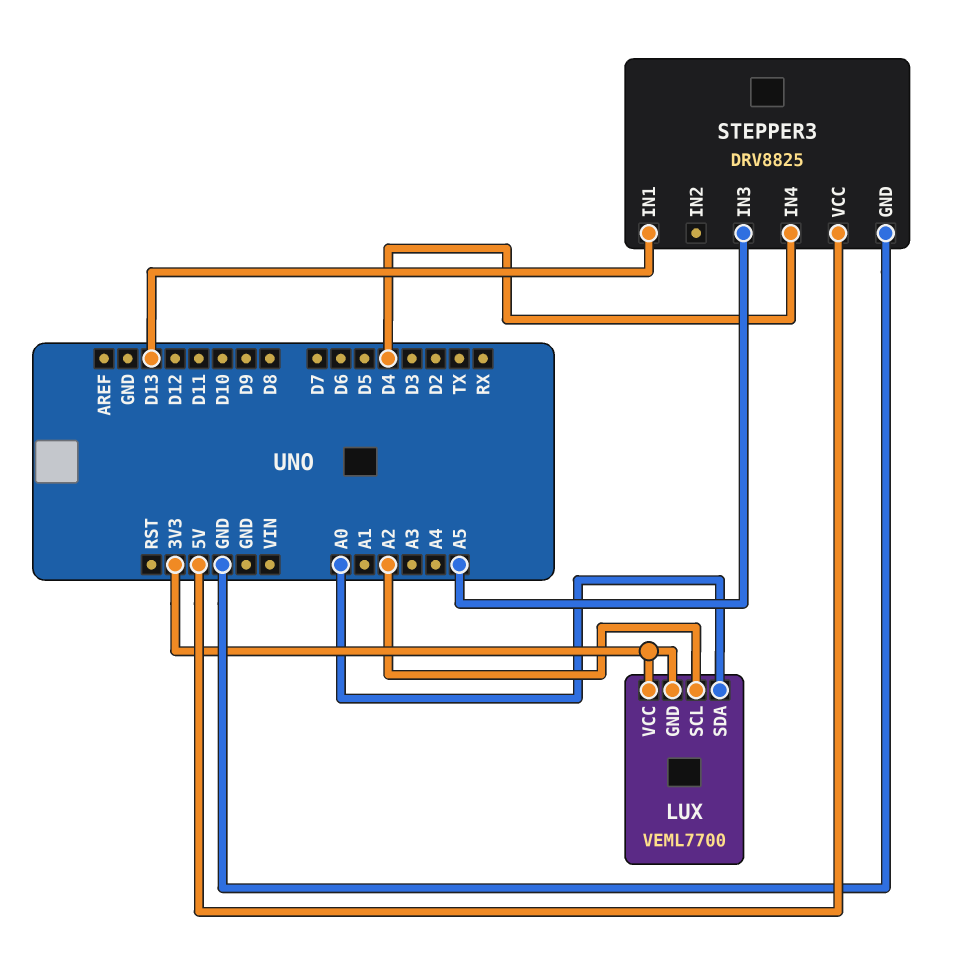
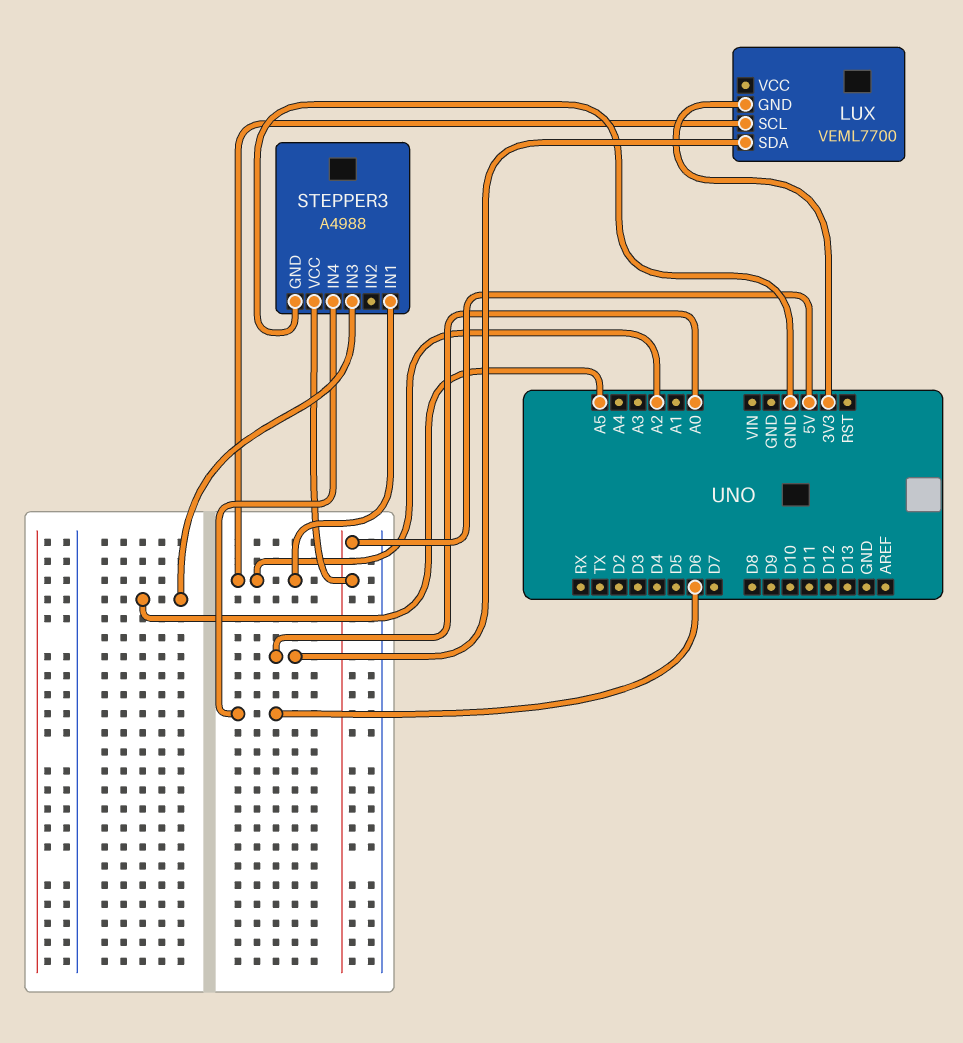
LUX pin VCC: 3V3 -> none
STEPPER3: DRV8825 -> A4988
STEPPER3 pin IN1: D13 -> A2
STEPPER3 pin IN4: D4 -> D6

